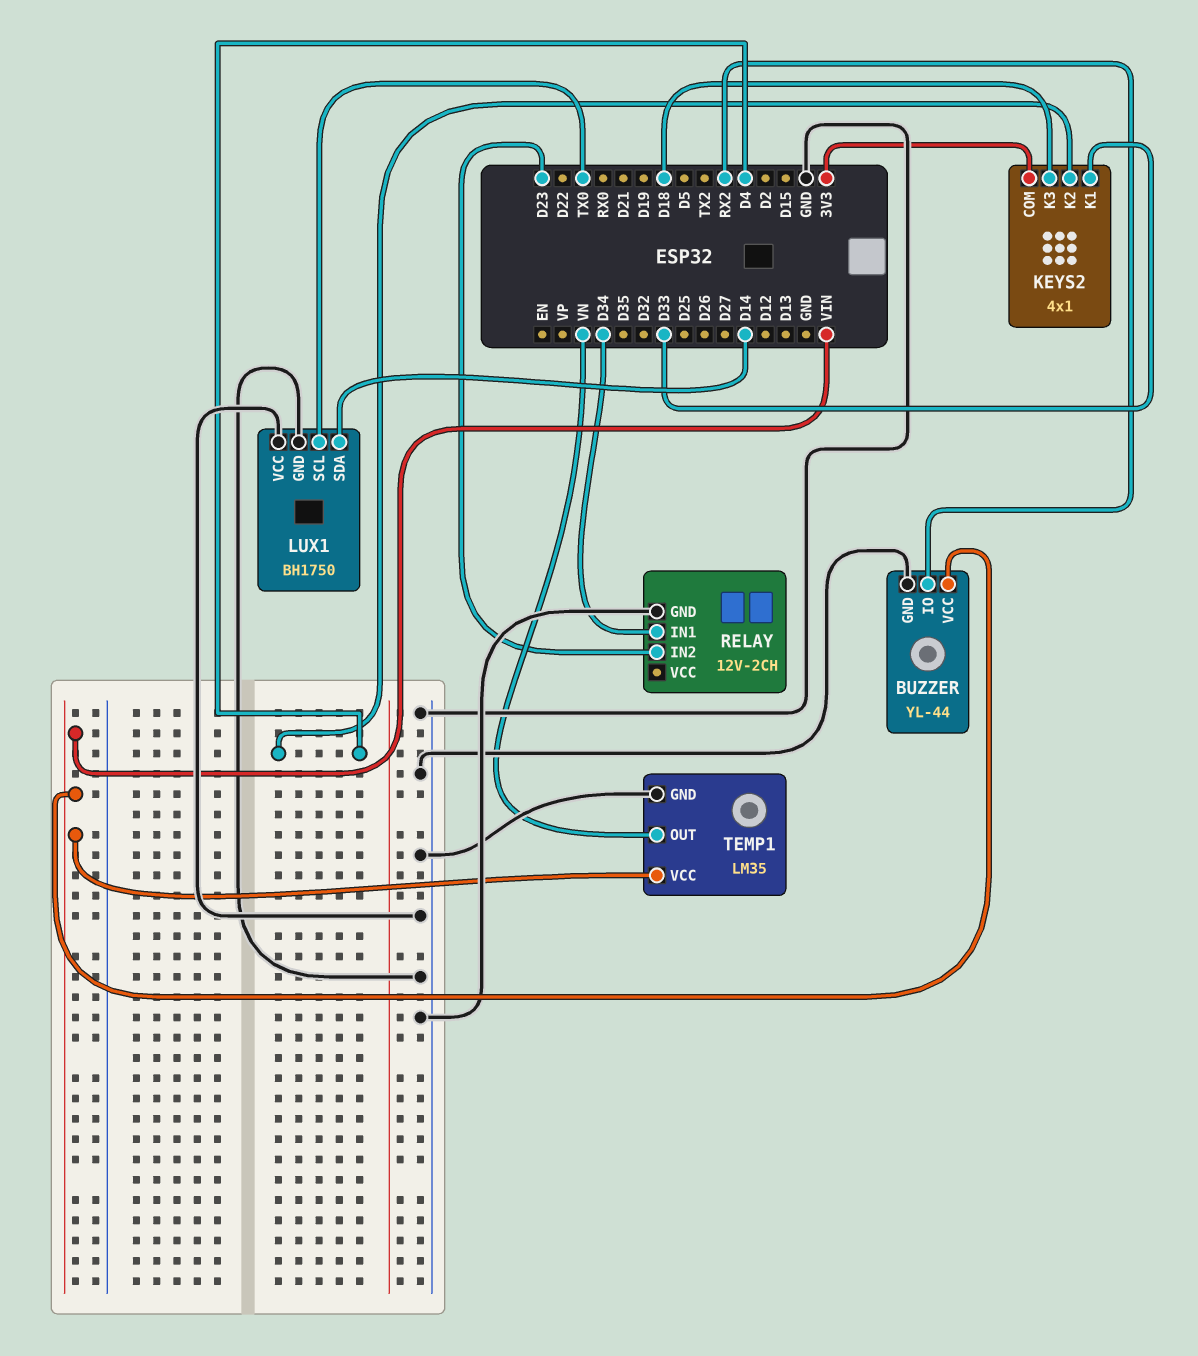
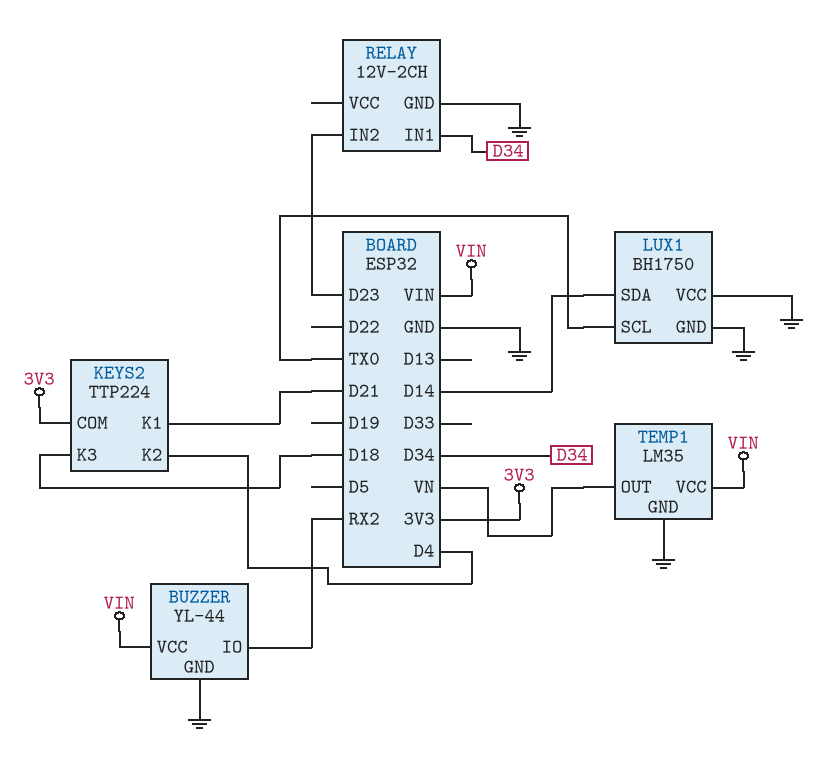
KEYS2: 4x1 -> TTP224
KEYS2 pin K1: D33 -> D21

